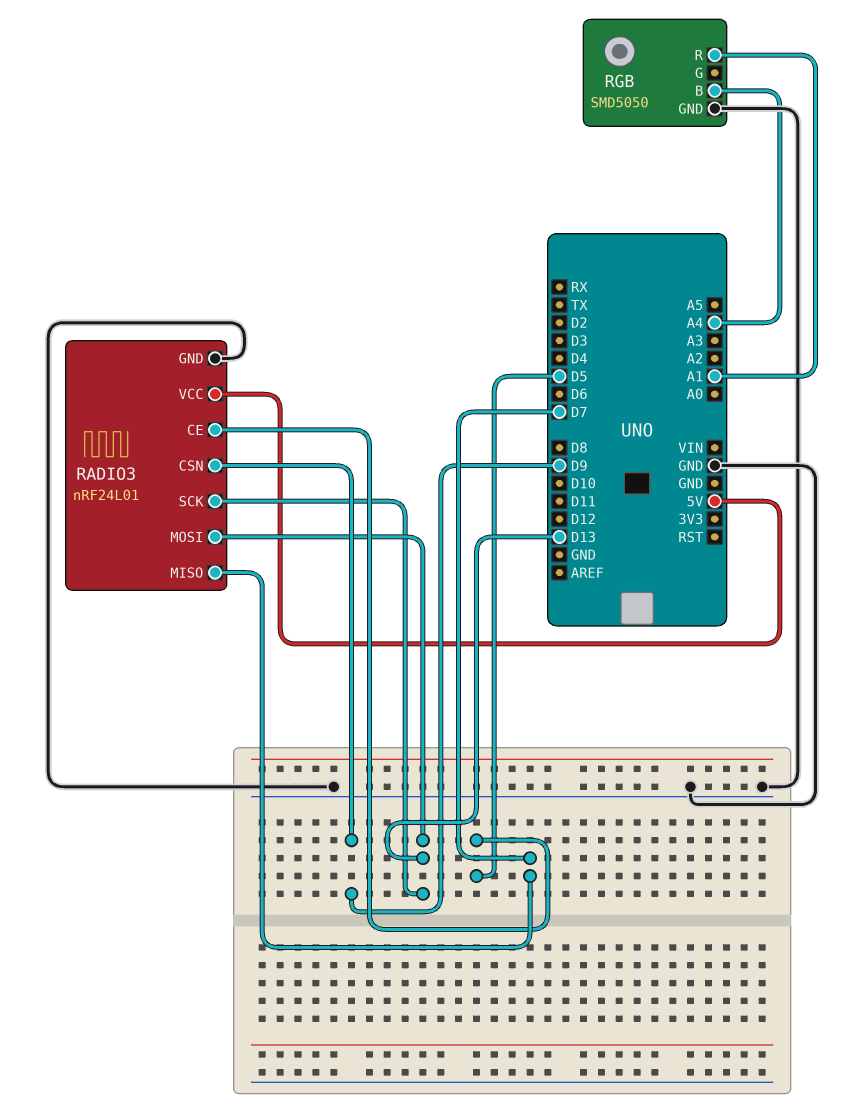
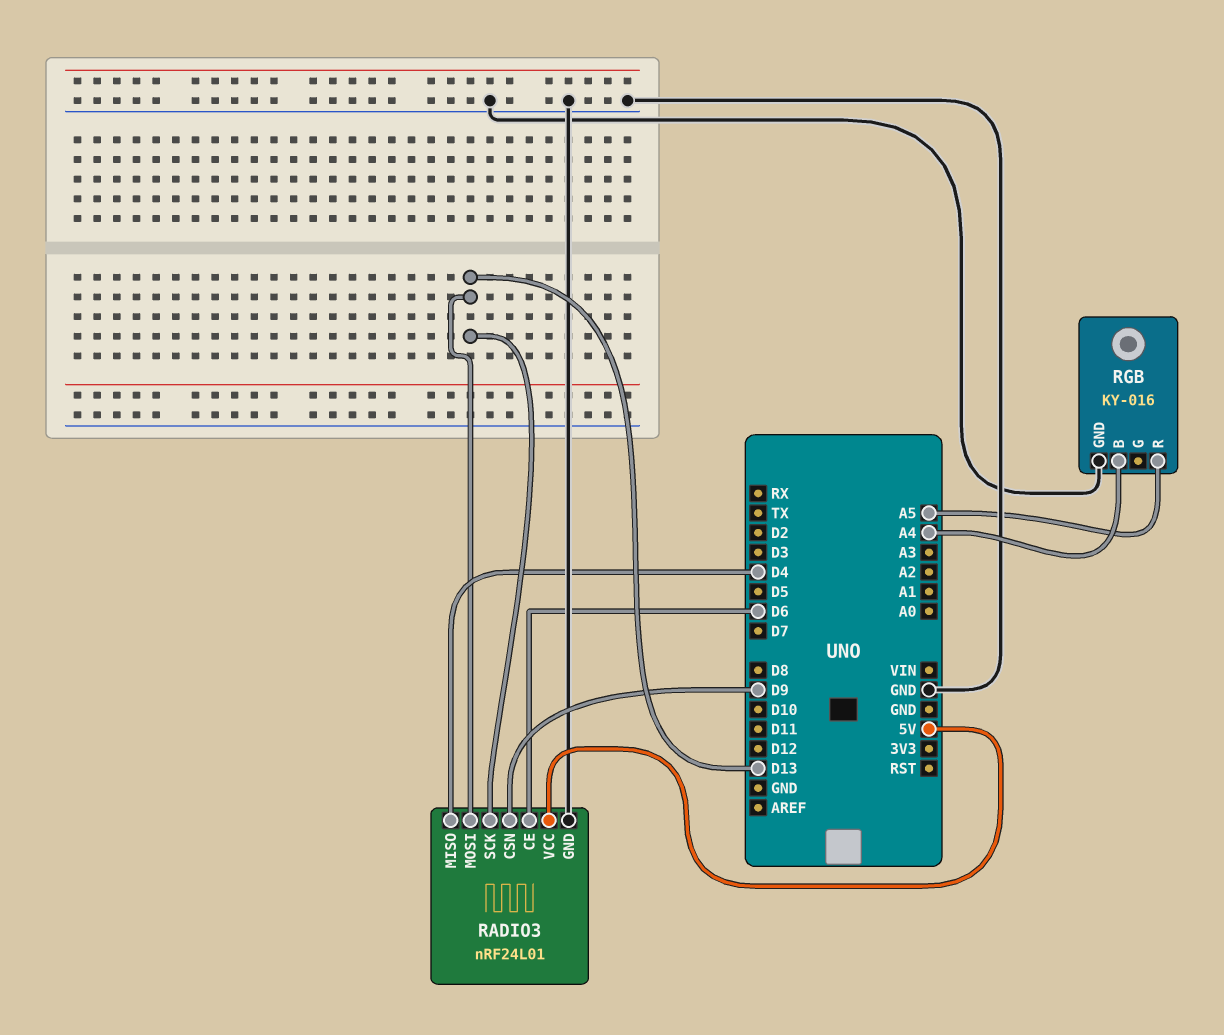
RADIO3 pin CE: D5 -> D6
RADIO3 pin MISO: D7 -> D4
RGB: SMD5050 -> KY-016
RGB pin R: A1 -> A5

